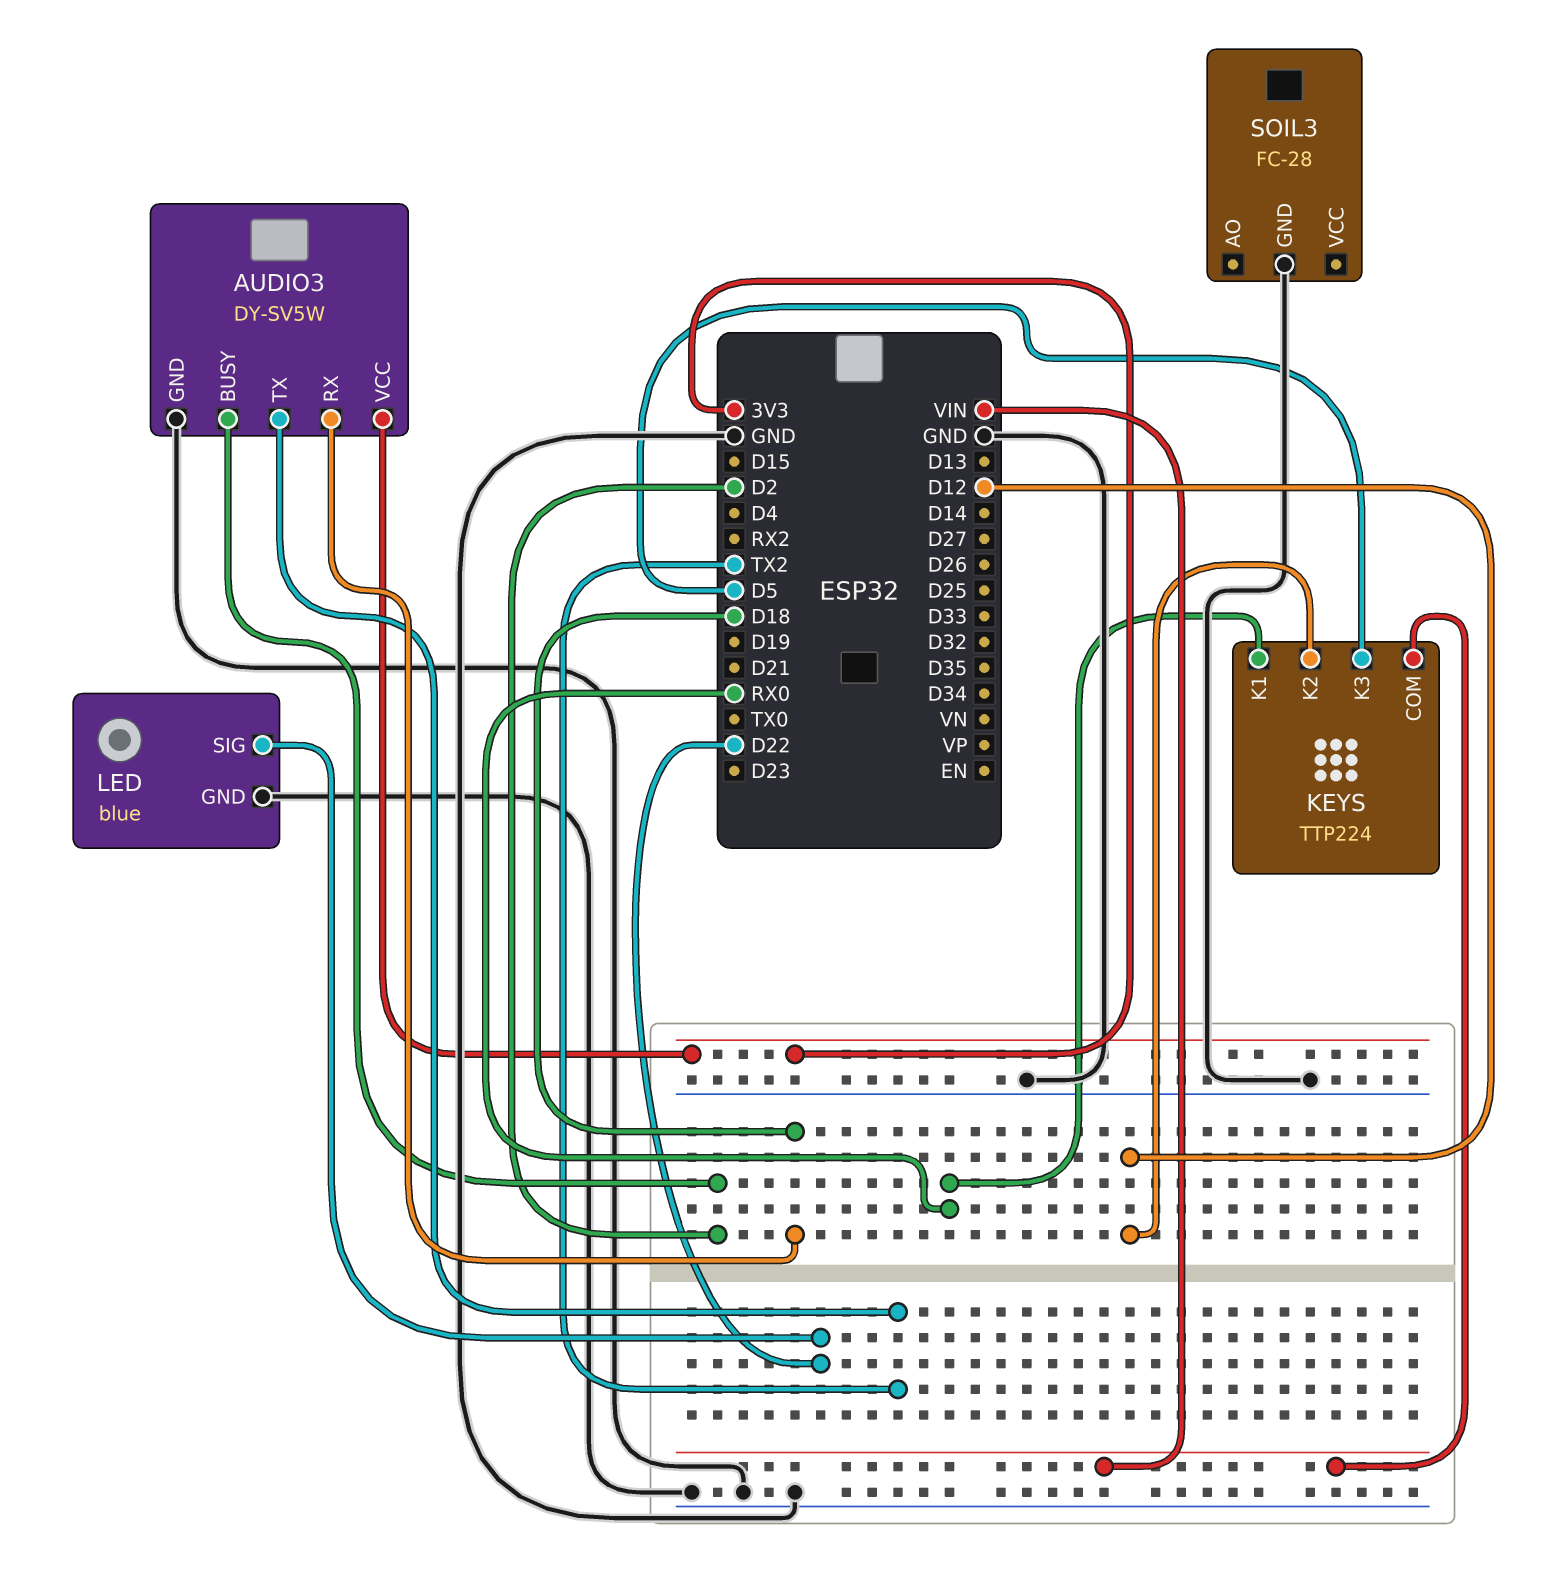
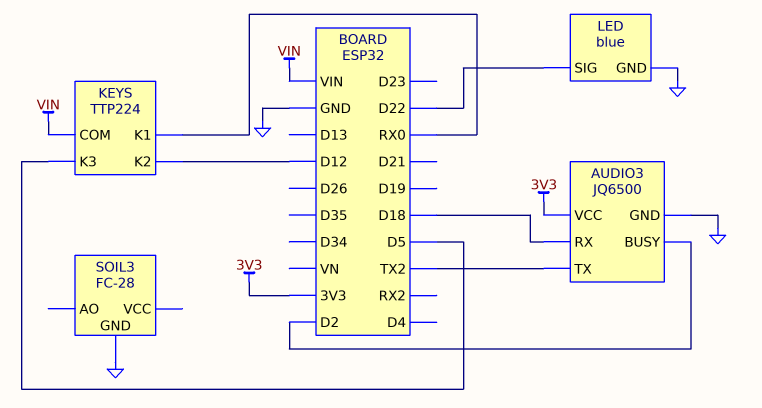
AUDIO3: DY-SV5W -> JQ6500

